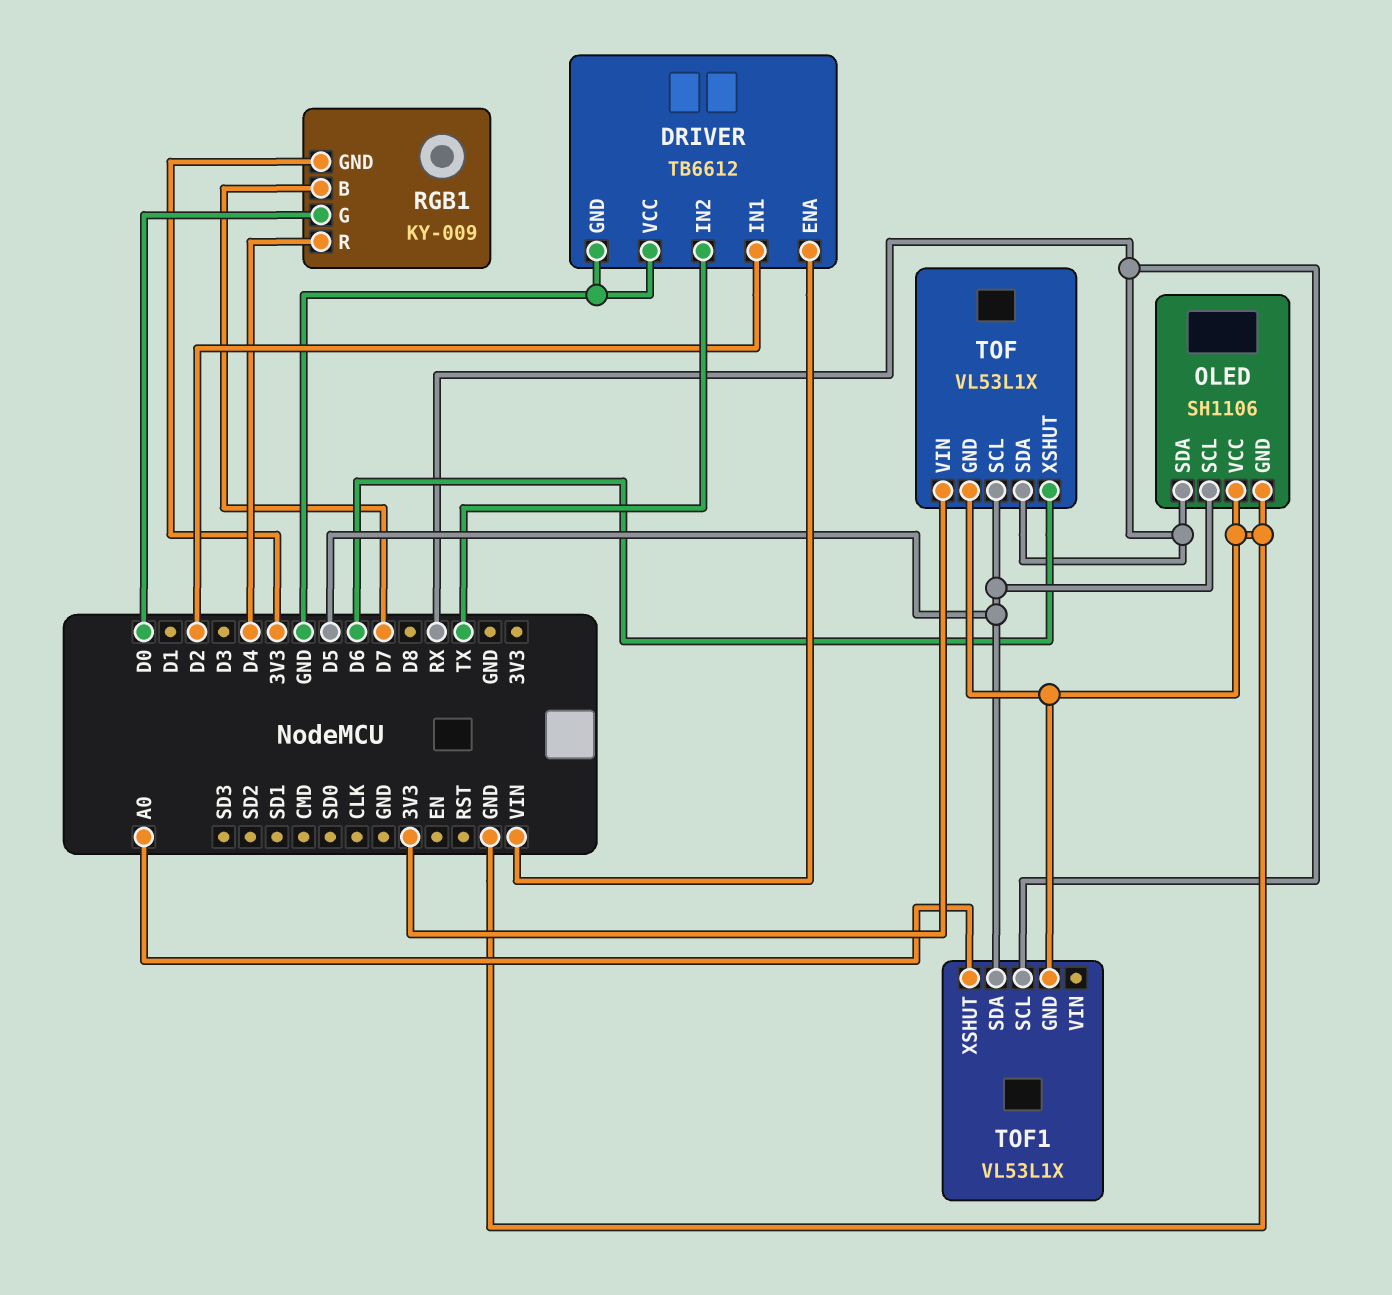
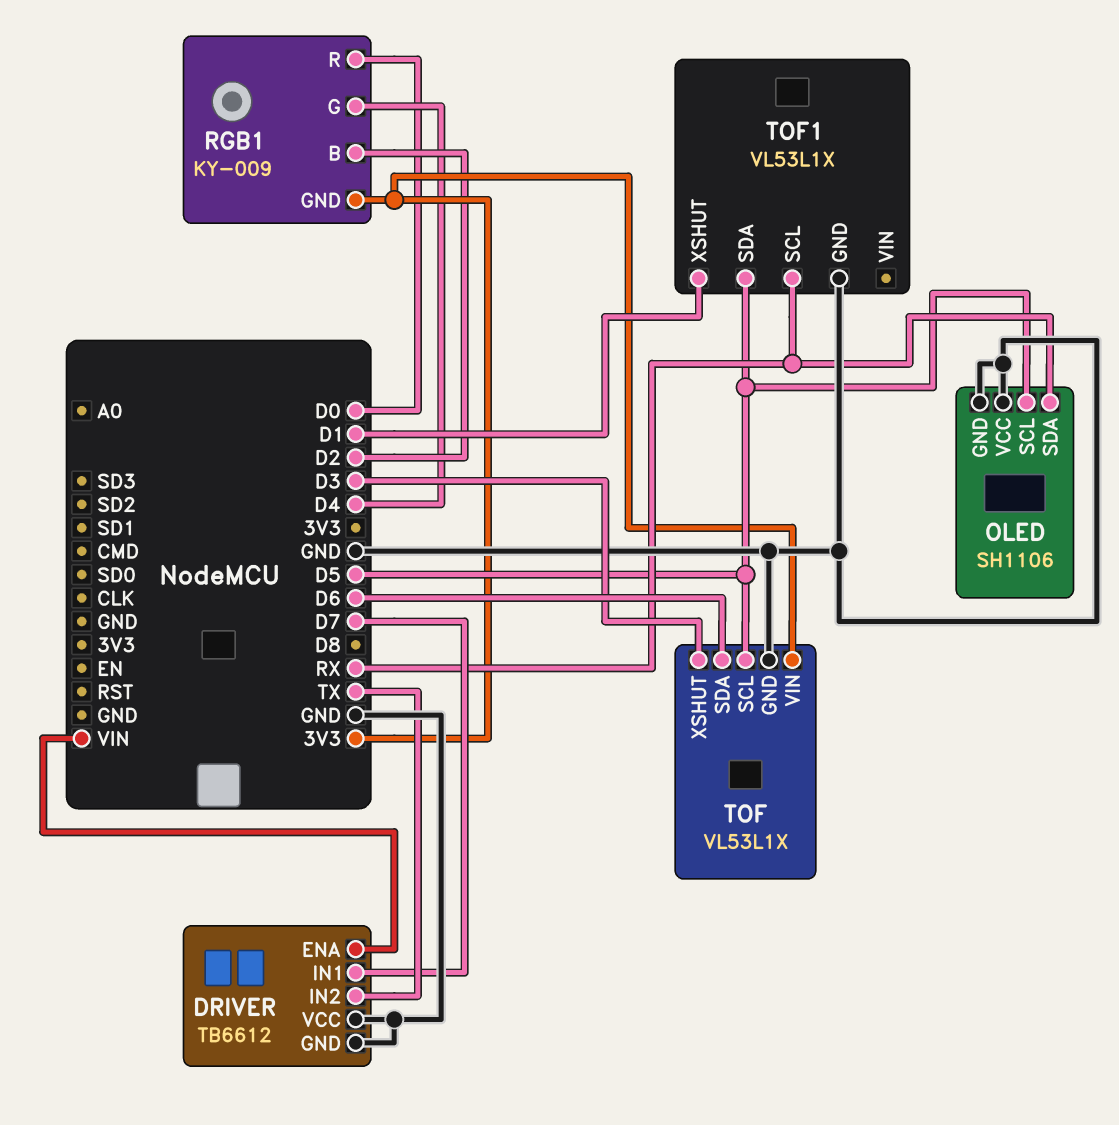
DRIVER pin IN1: D2 -> D7
RGB1 pin B: D7 -> D2
RGB1 pin G: D0 -> D4
RGB1 pin R: D4 -> D0
TOF pin SDA: RX -> D6
TOF pin XSHUT: D6 -> D3
TOF1 pin XSHUT: A0 -> D1

